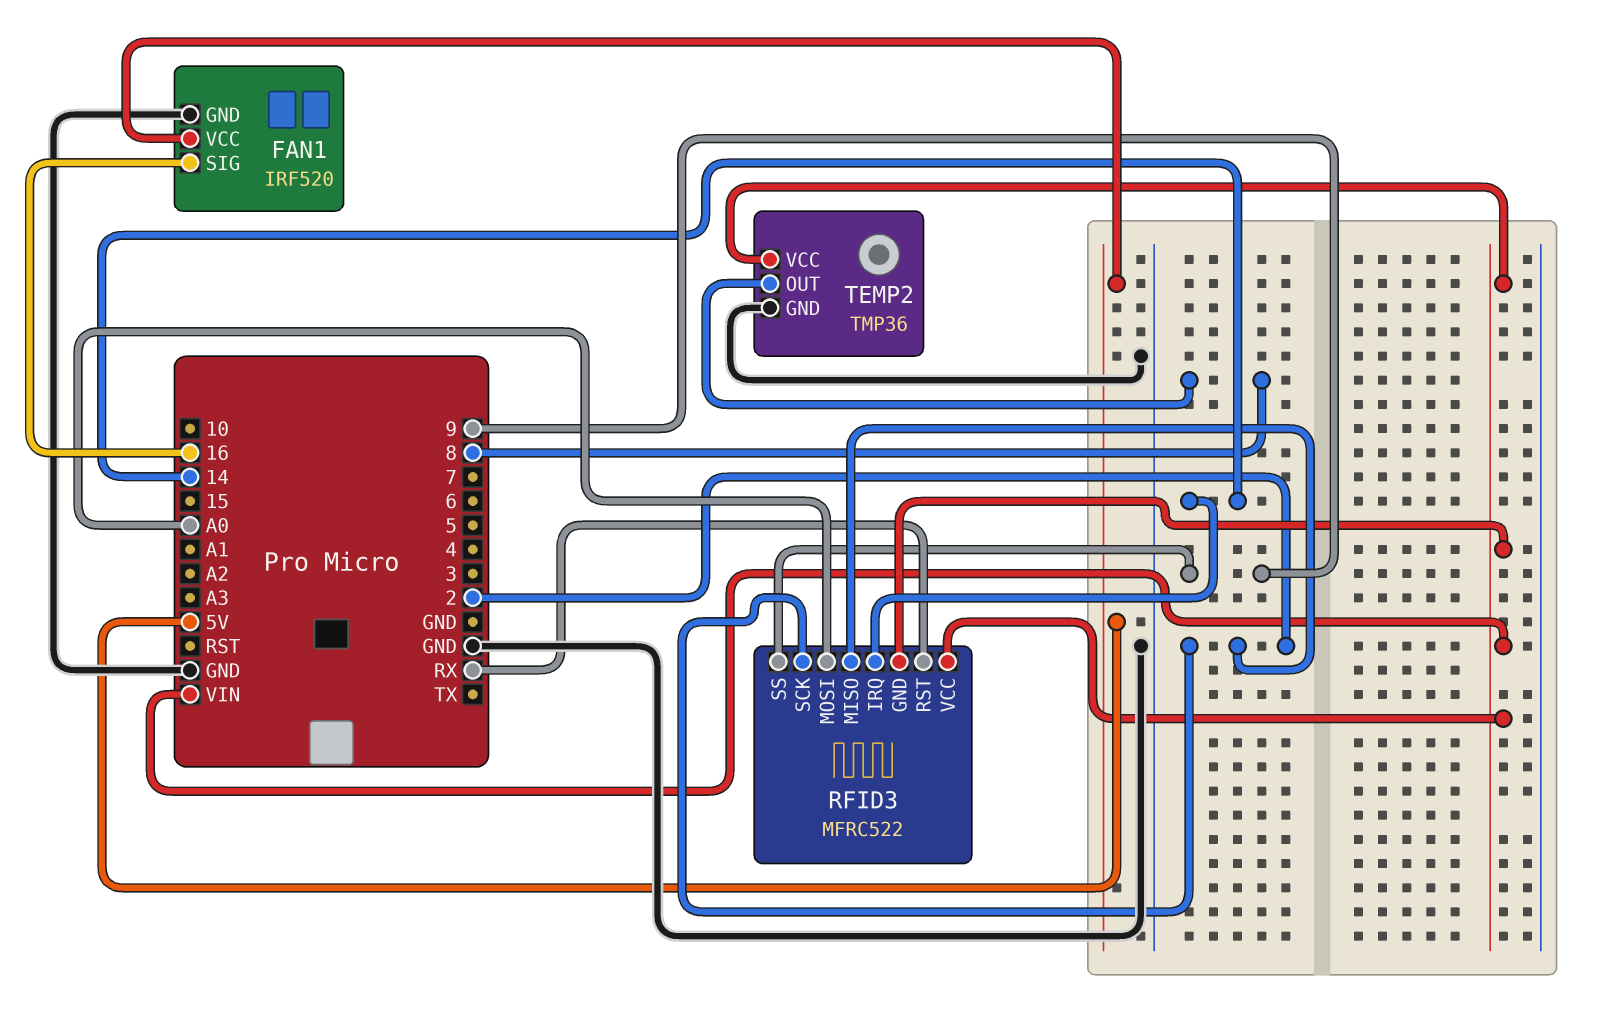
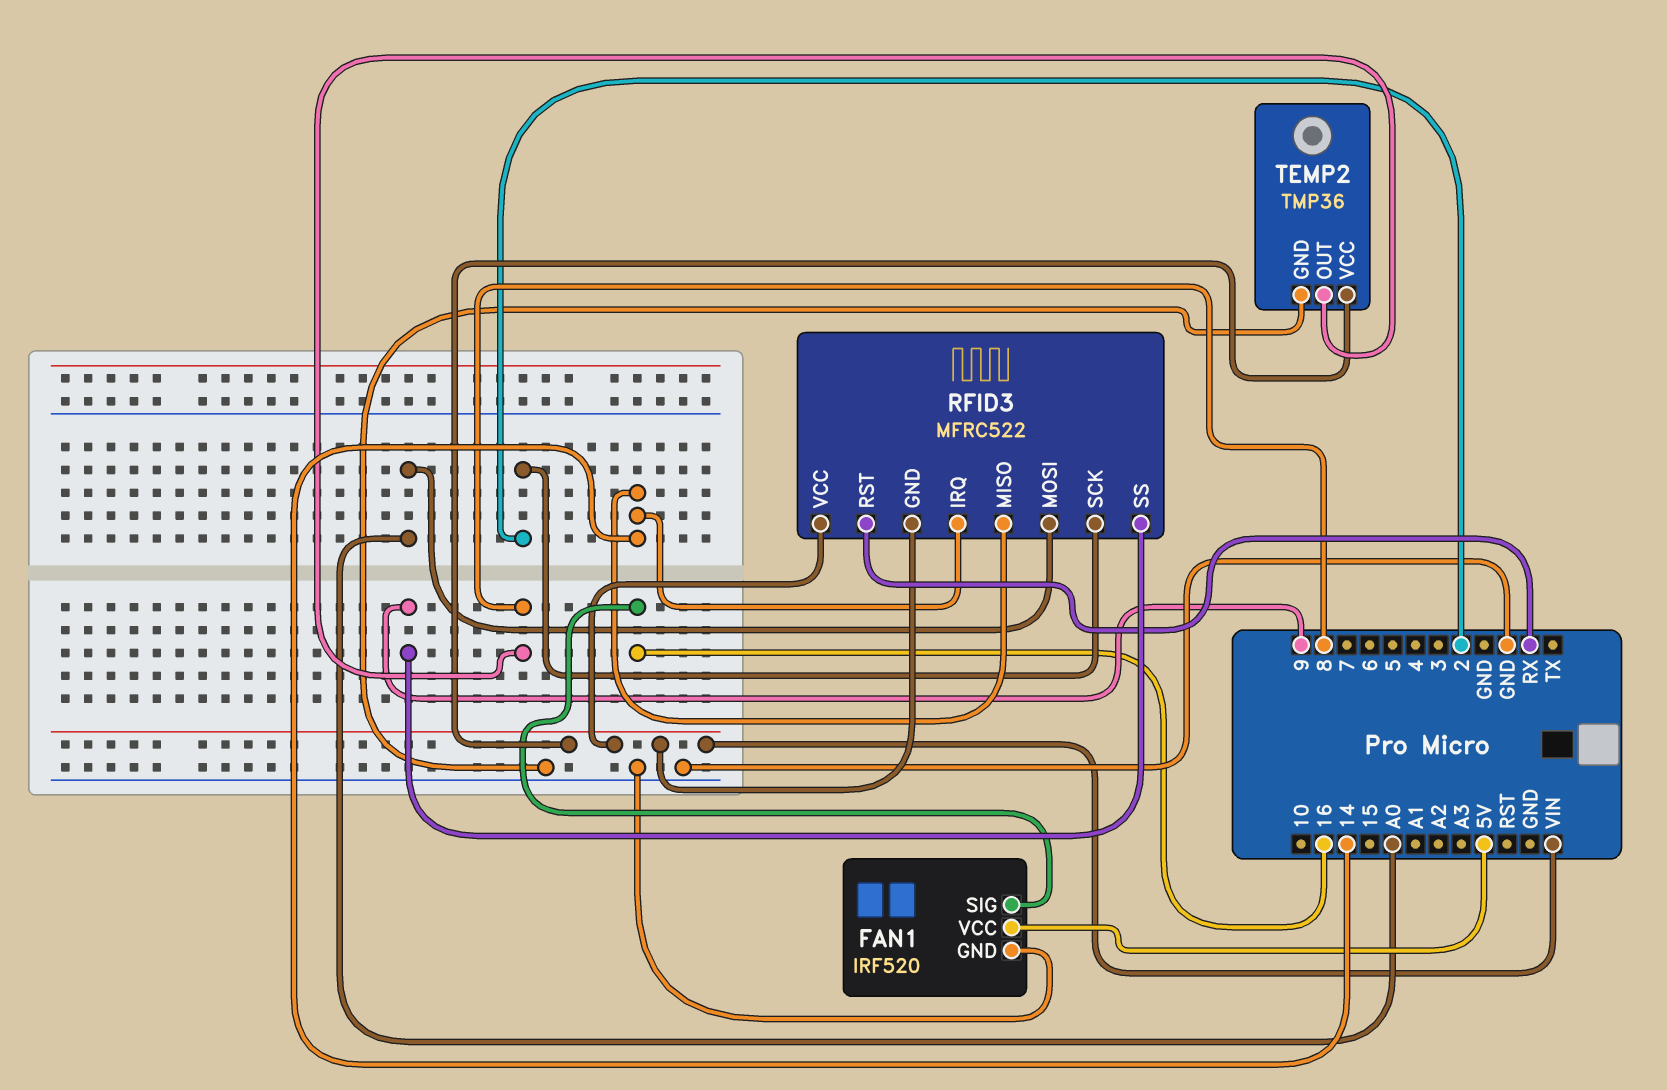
RFID3 pin MISO: 2 -> 14

